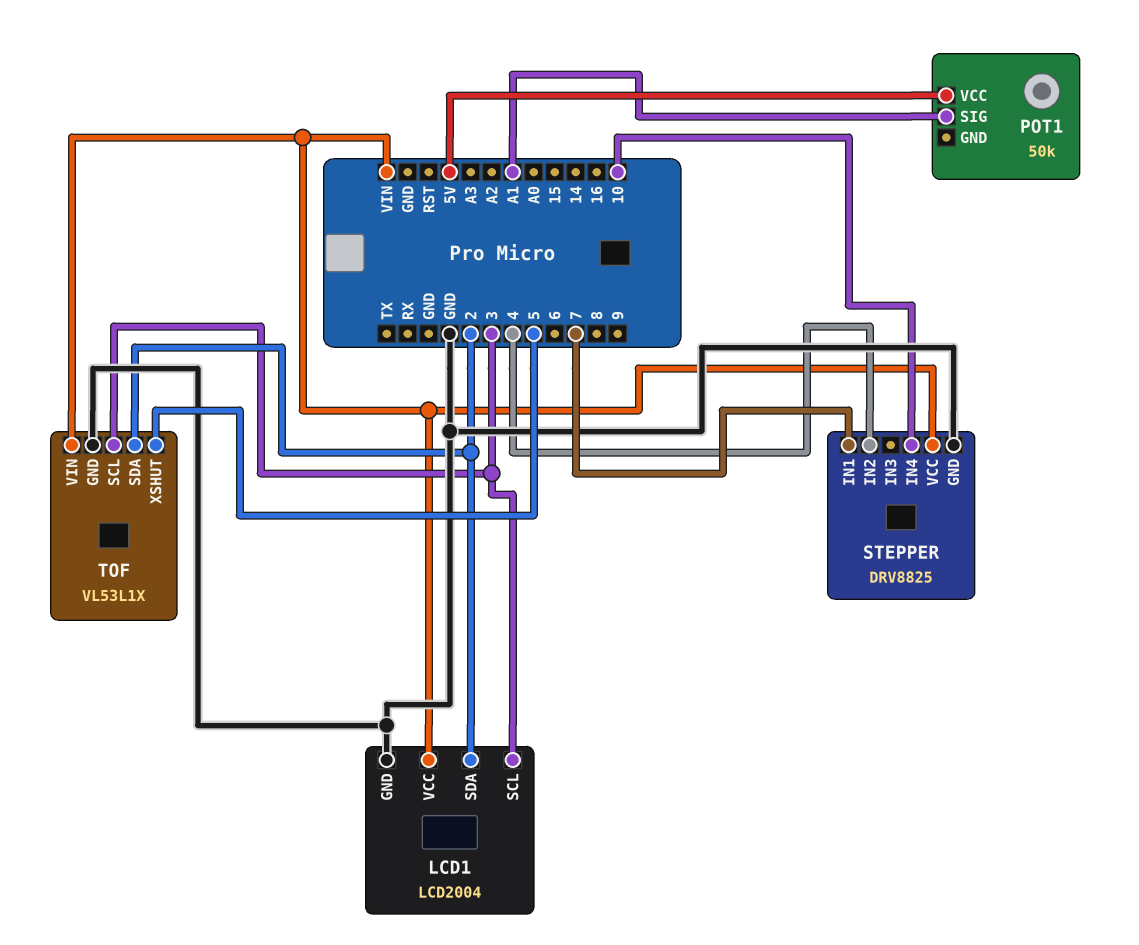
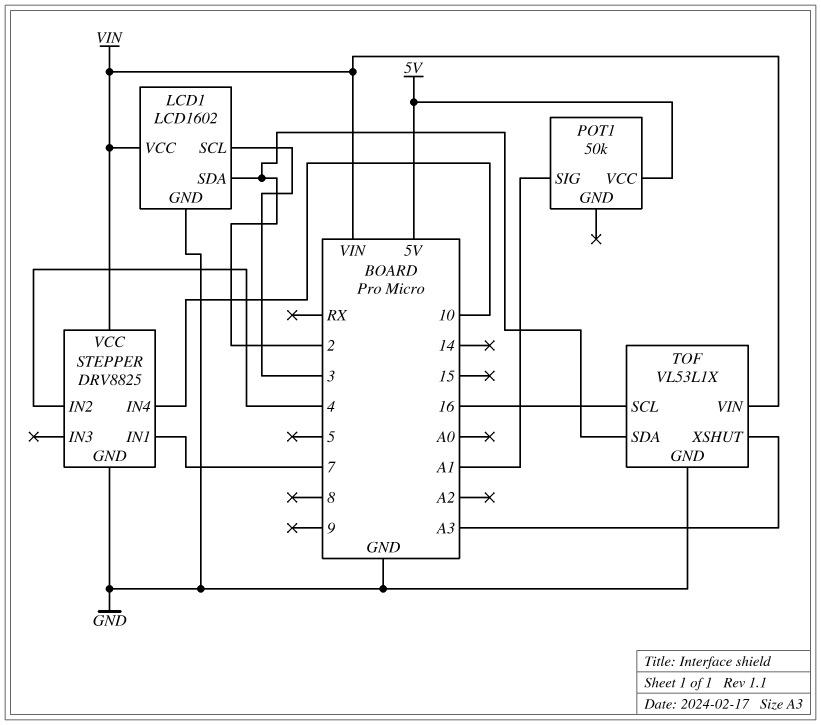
LCD1: LCD2004 -> LCD1602
TOF pin SCL: 3 -> 16
TOF pin XSHUT: 5 -> A3

